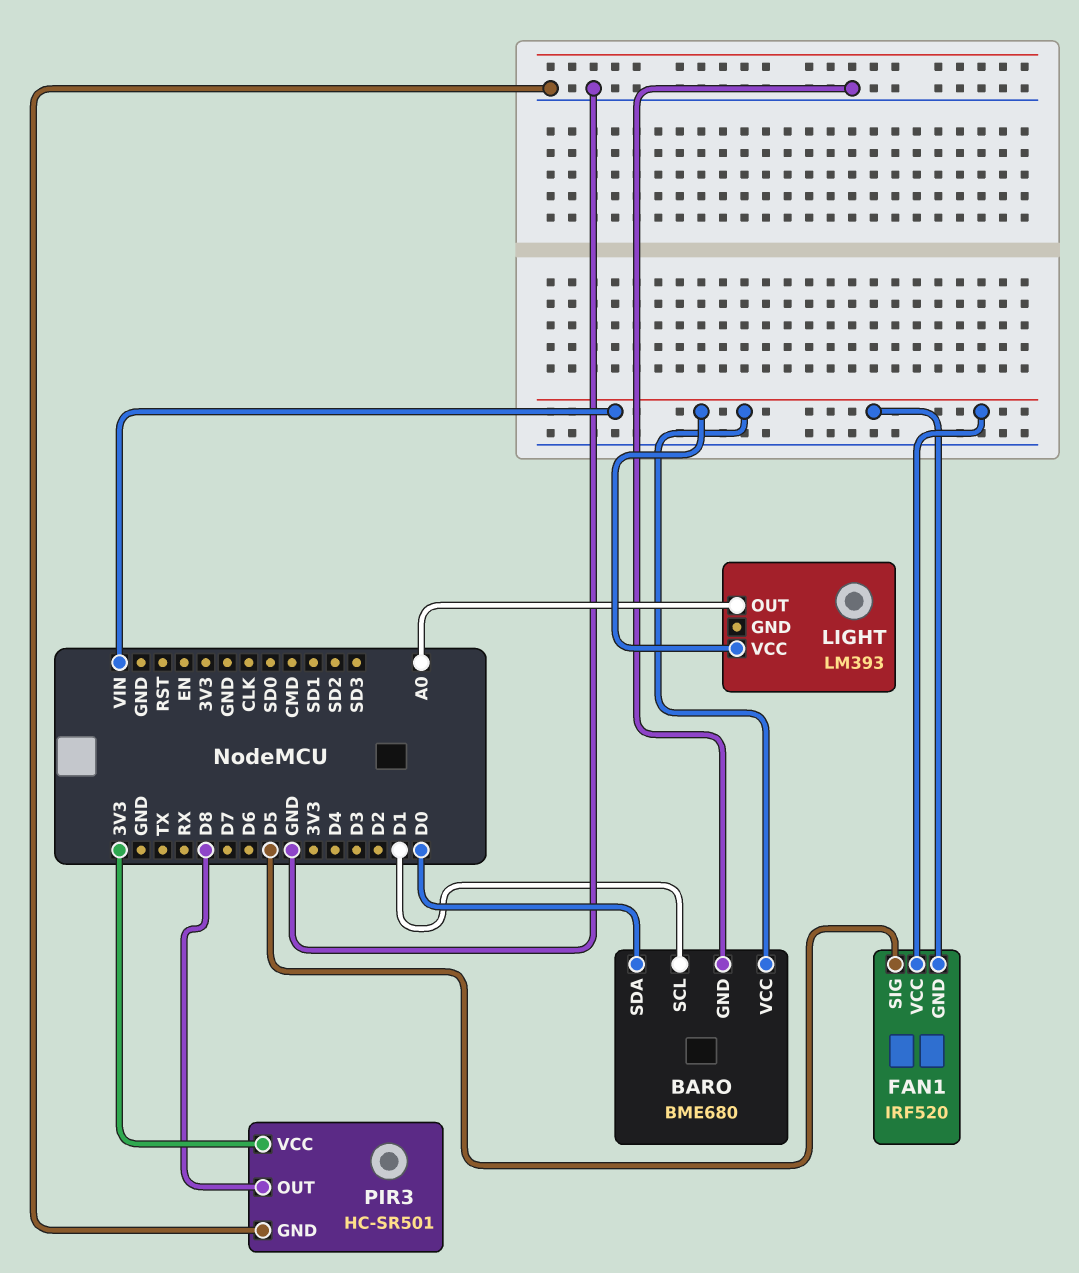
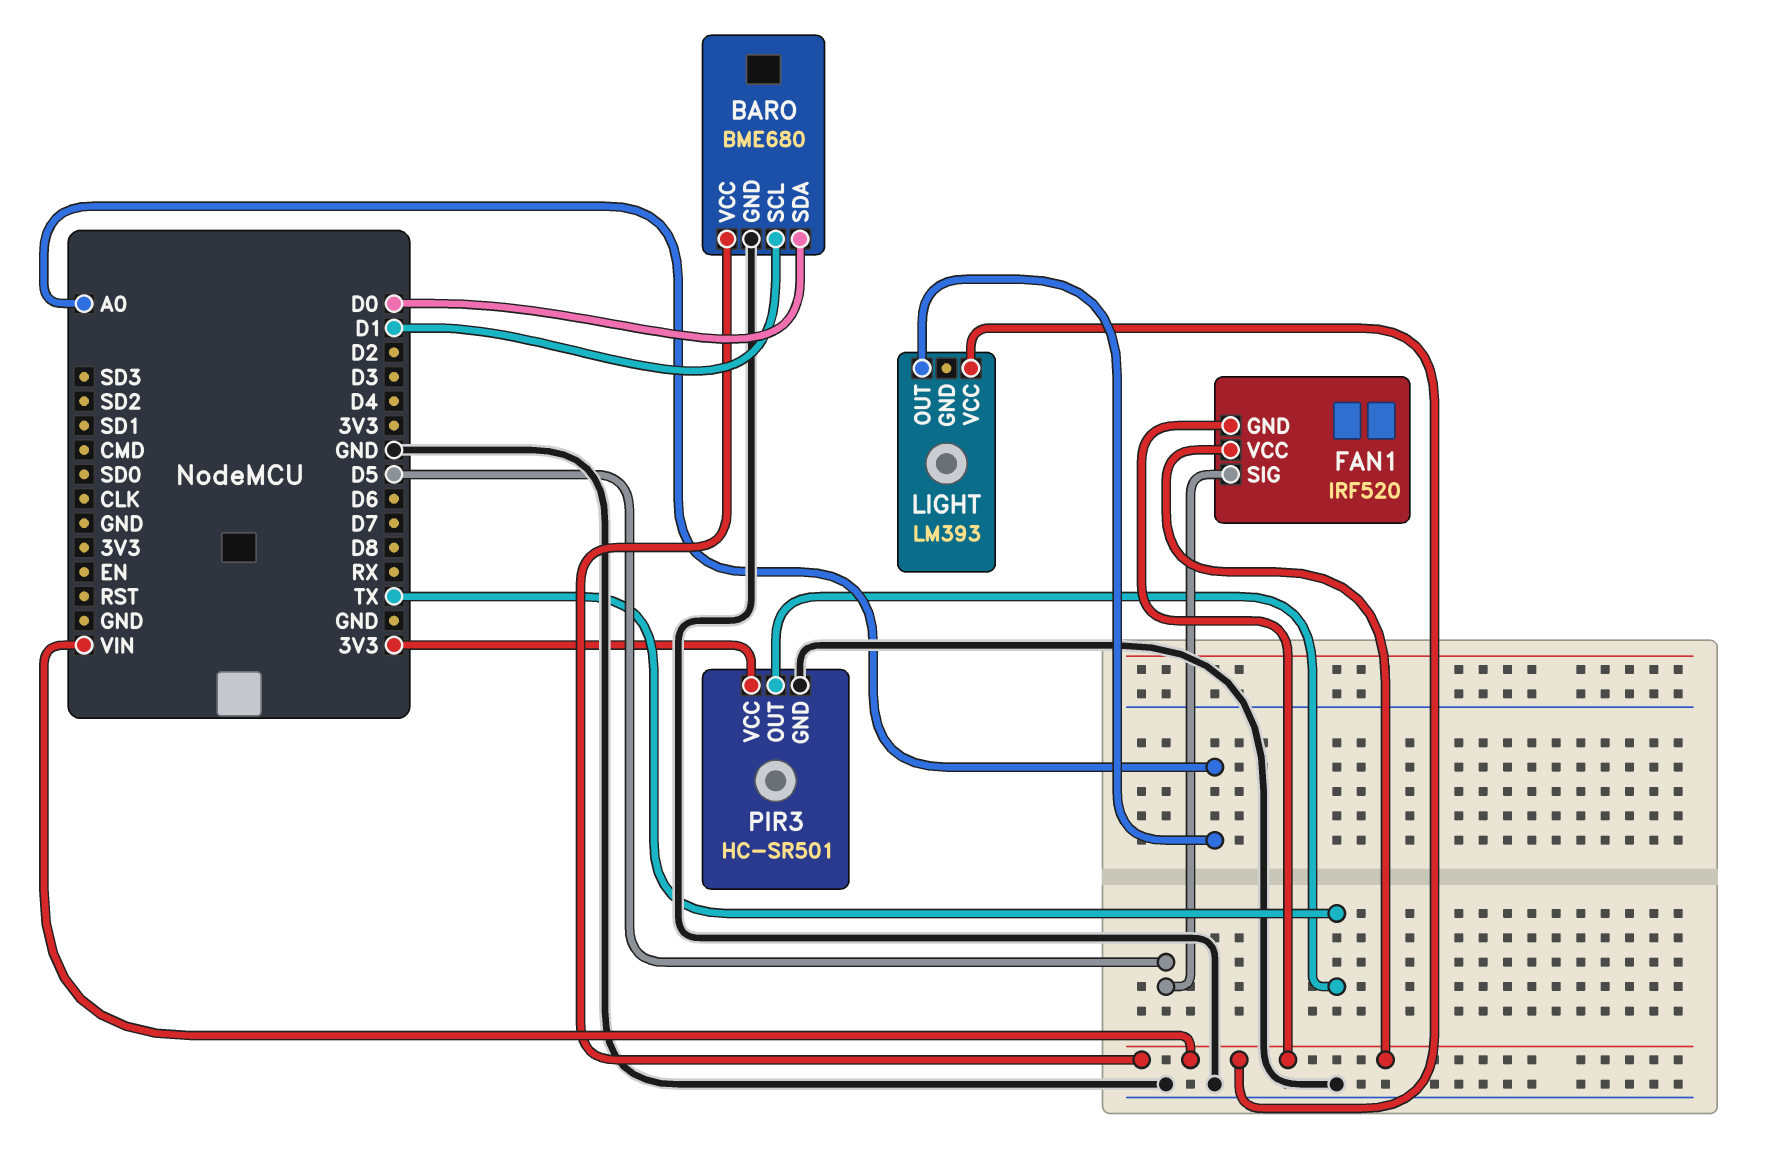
PIR3 pin OUT: D8 -> TX

